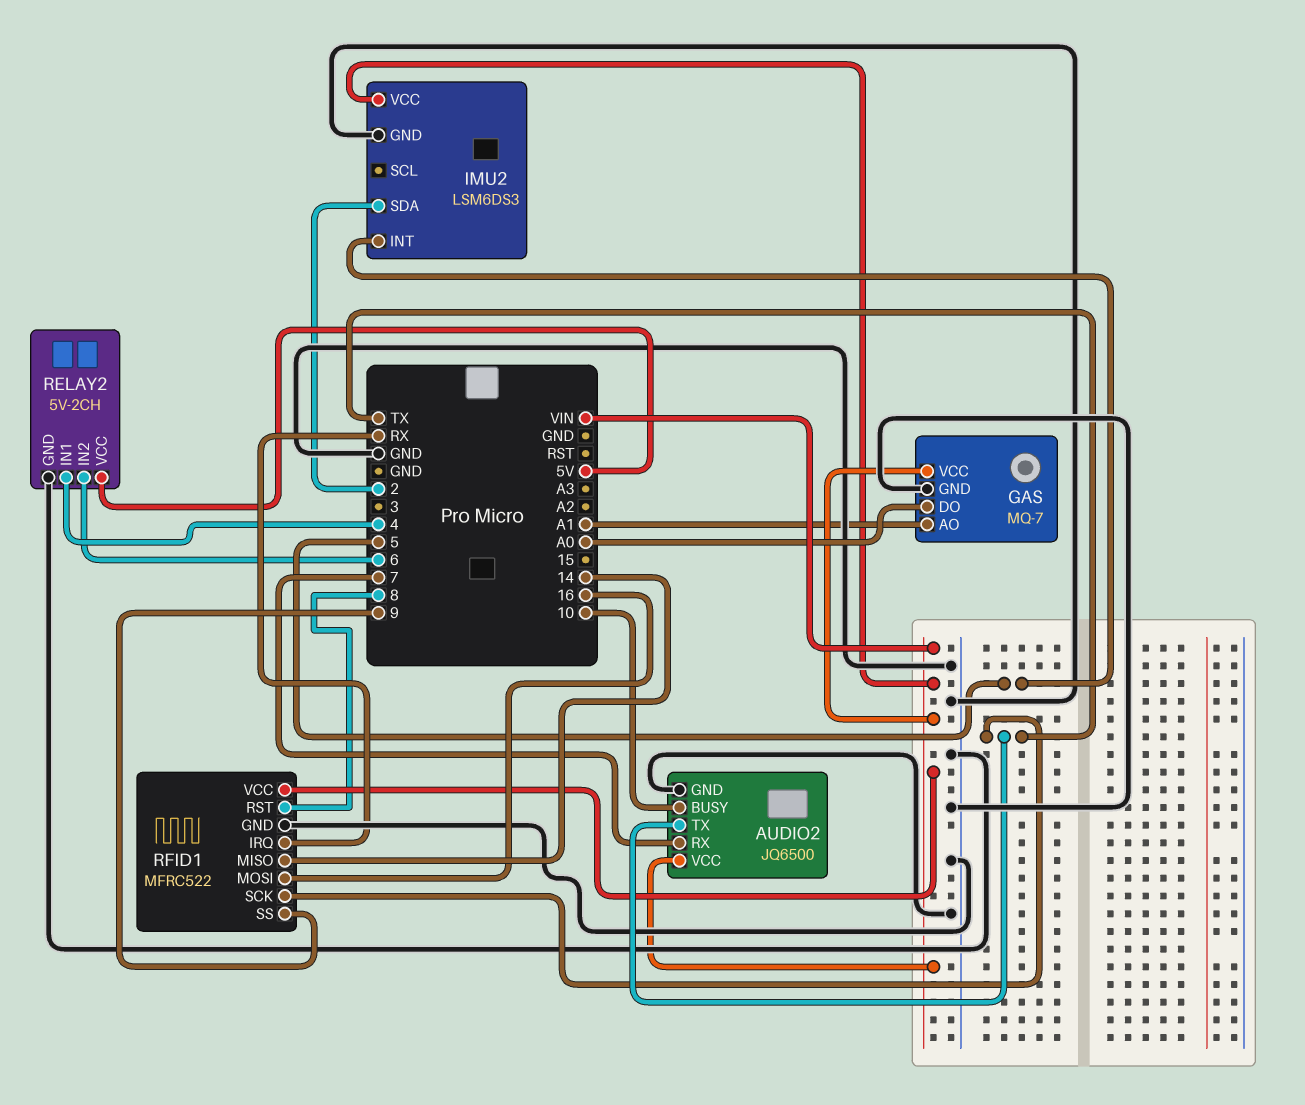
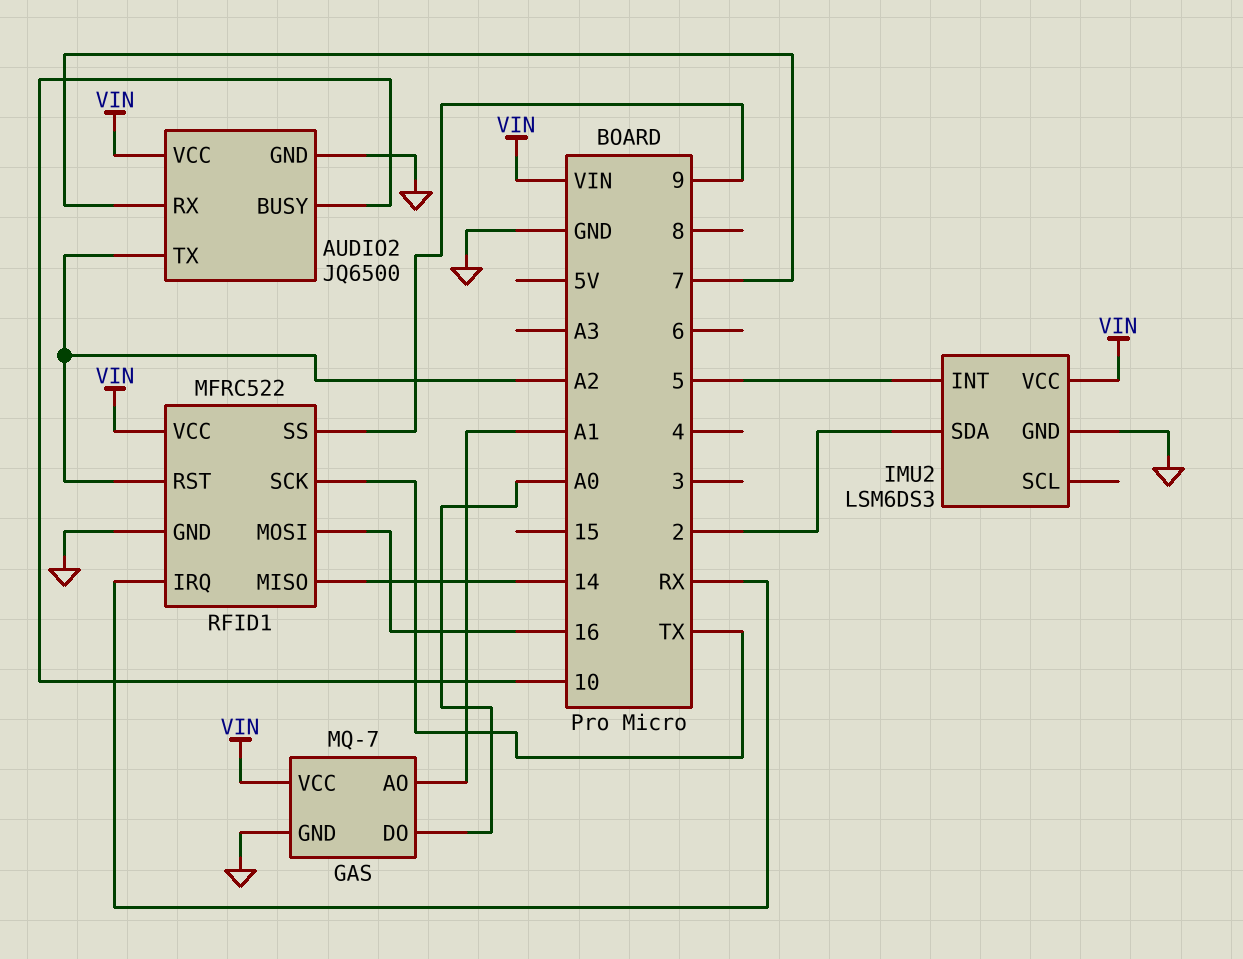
AUDIO2 pin TX: TX -> A2
RELAY2: 5V-2CH -> none
RELAY2 pin GND: GND -> none
RELAY2 pin IN1: 4 -> none
RELAY2 pin IN2: 6 -> none
RELAY2 pin VCC: 5V -> none
RFID1 pin RST: 8 -> A2

